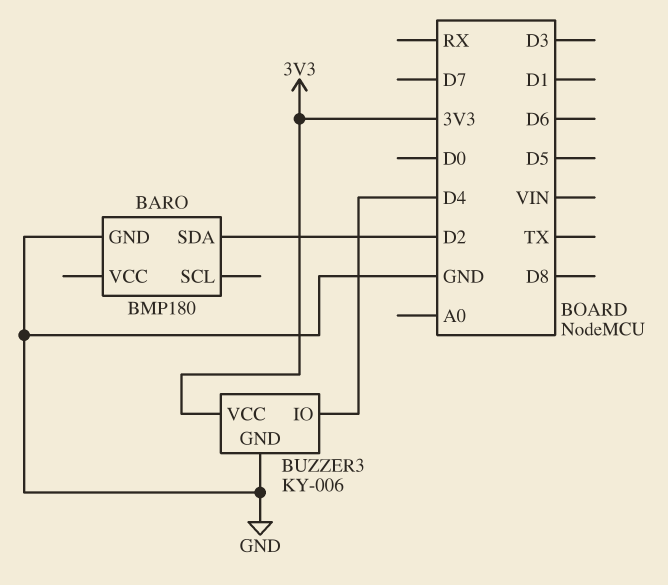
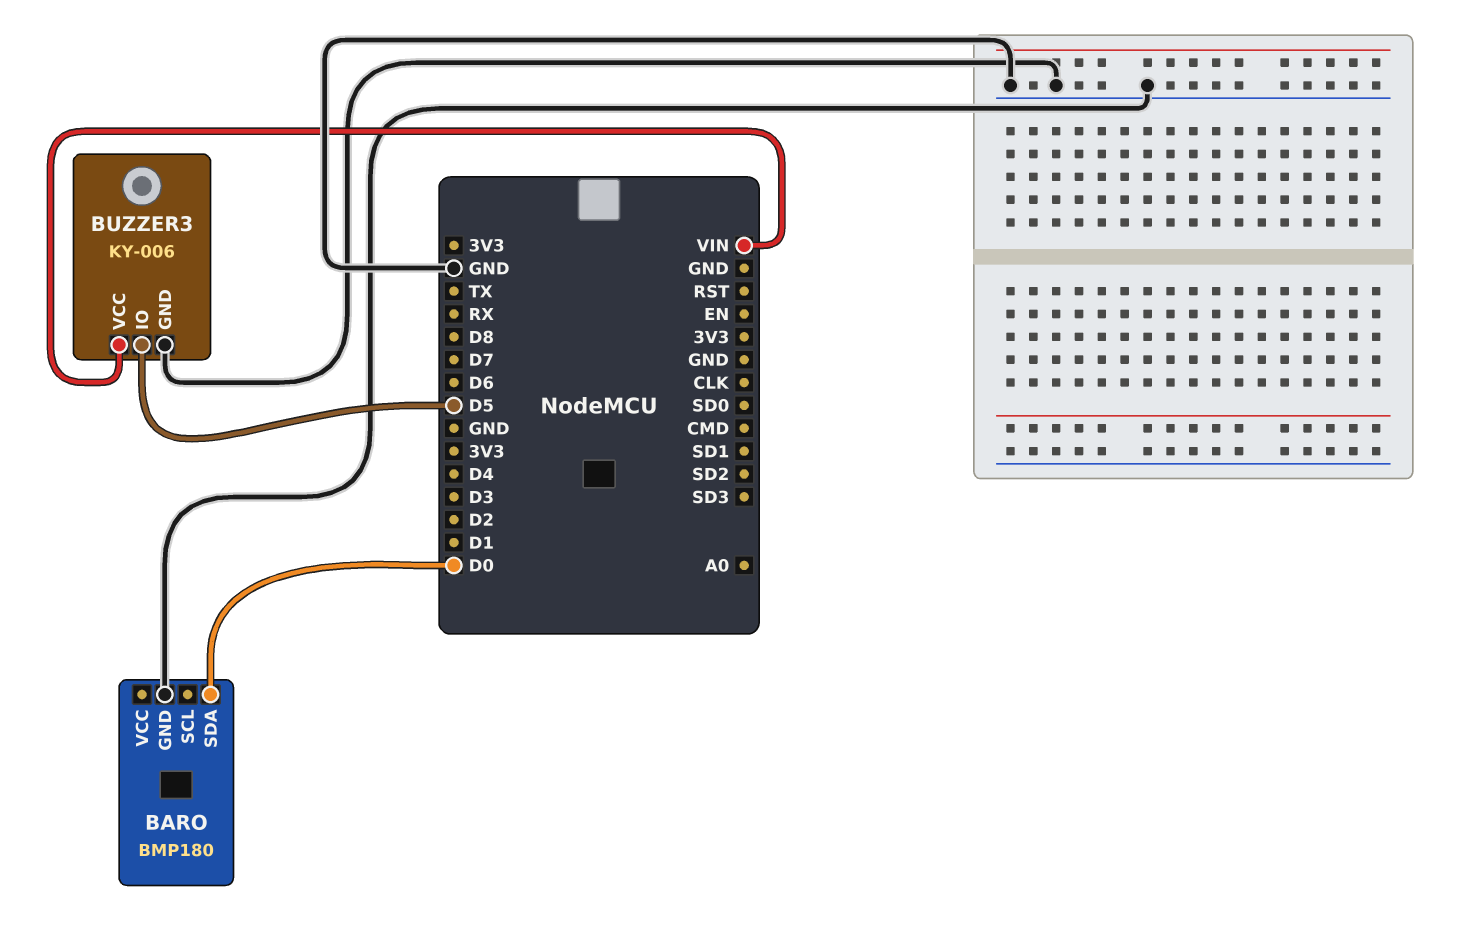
BARO pin SDA: D2 -> D0
BUZZER3 pin IO: D4 -> D5
BUZZER3 pin VCC: 3V3 -> VIN

